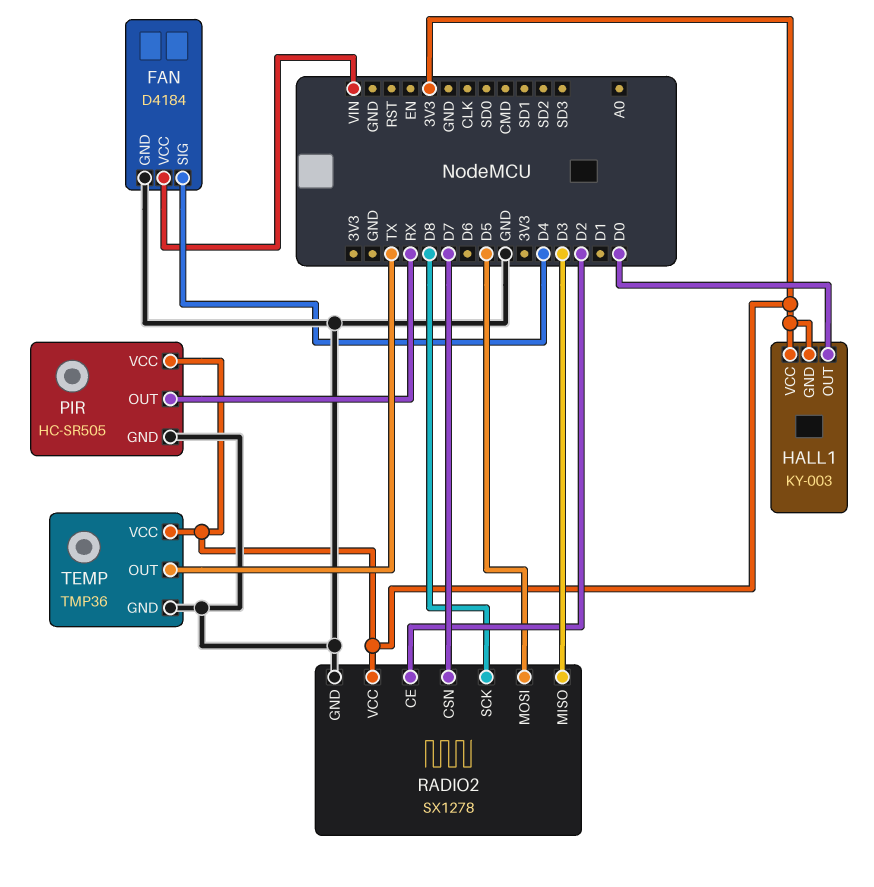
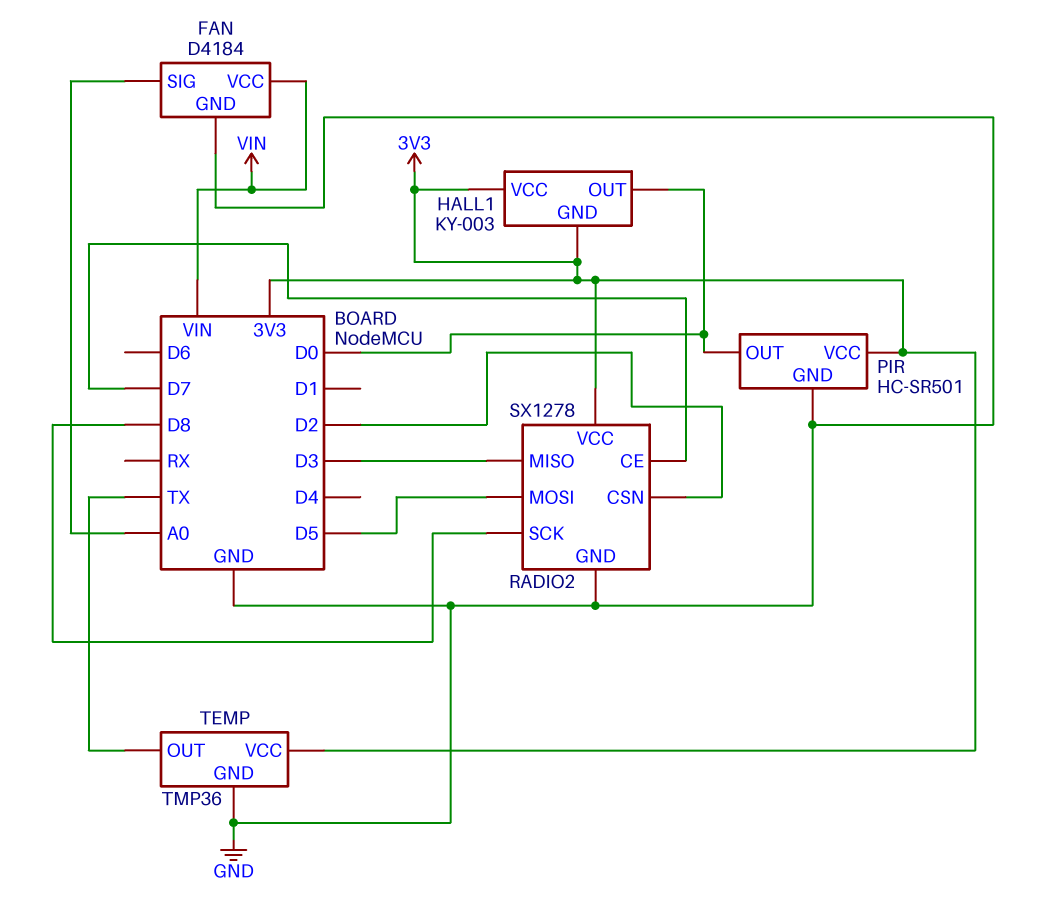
FAN pin SIG: D4 -> A0
PIR: HC-SR505 -> HC-SR501
PIR pin OUT: RX -> D0
RADIO2 pin CE: D2 -> D7
RADIO2 pin CSN: D7 -> D2

